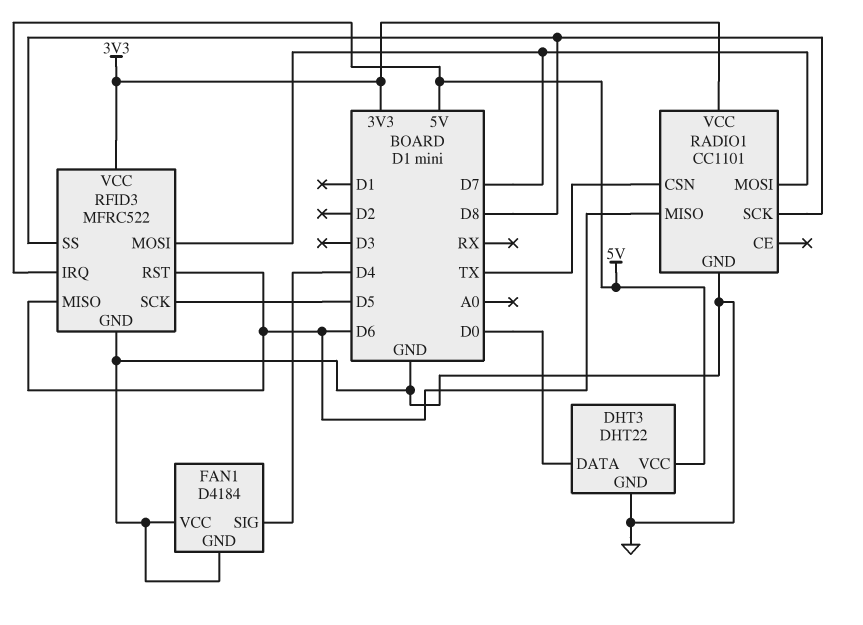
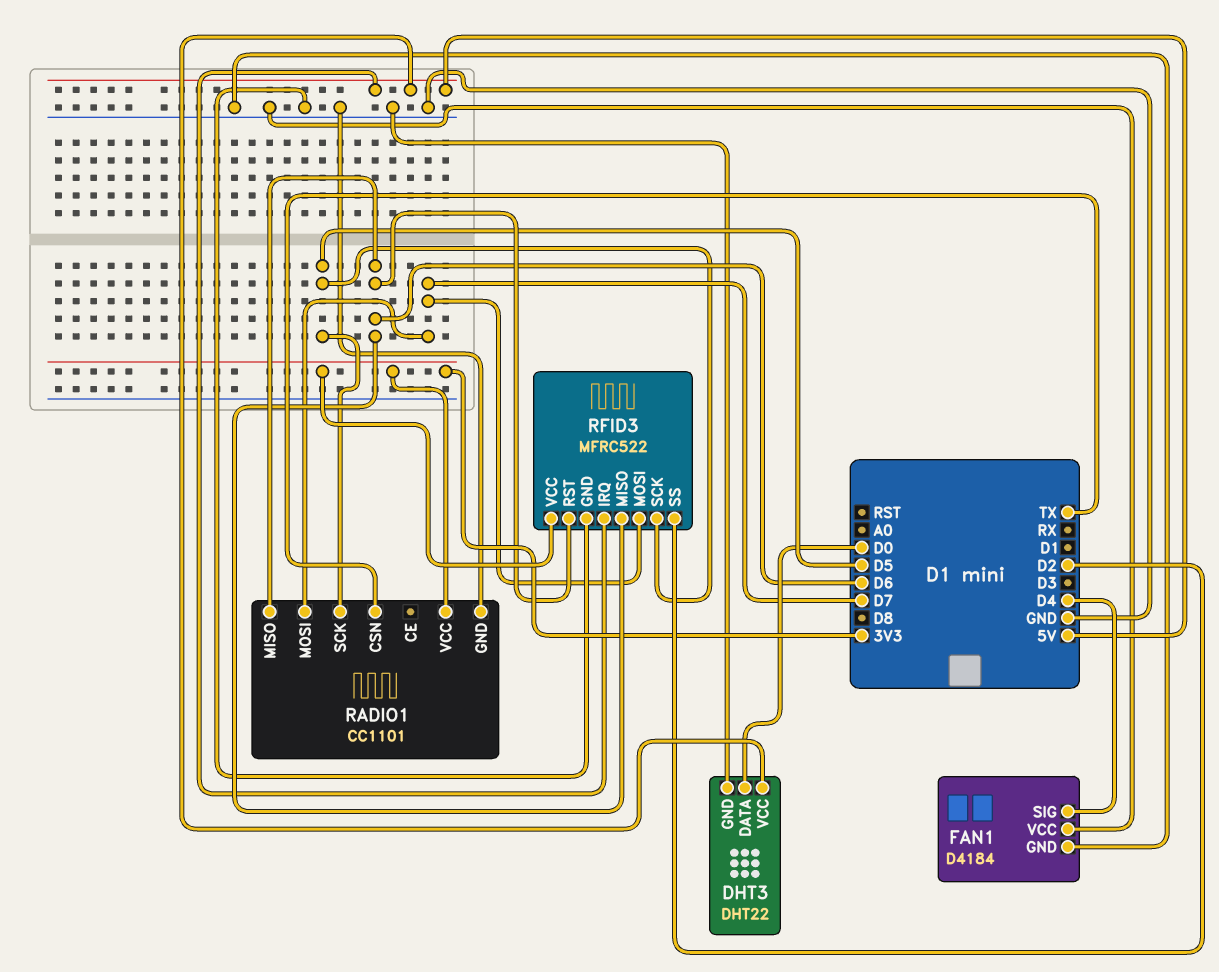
RADIO1 pin SCK: D8 -> D5
RFID3 pin SS: D8 -> D2

